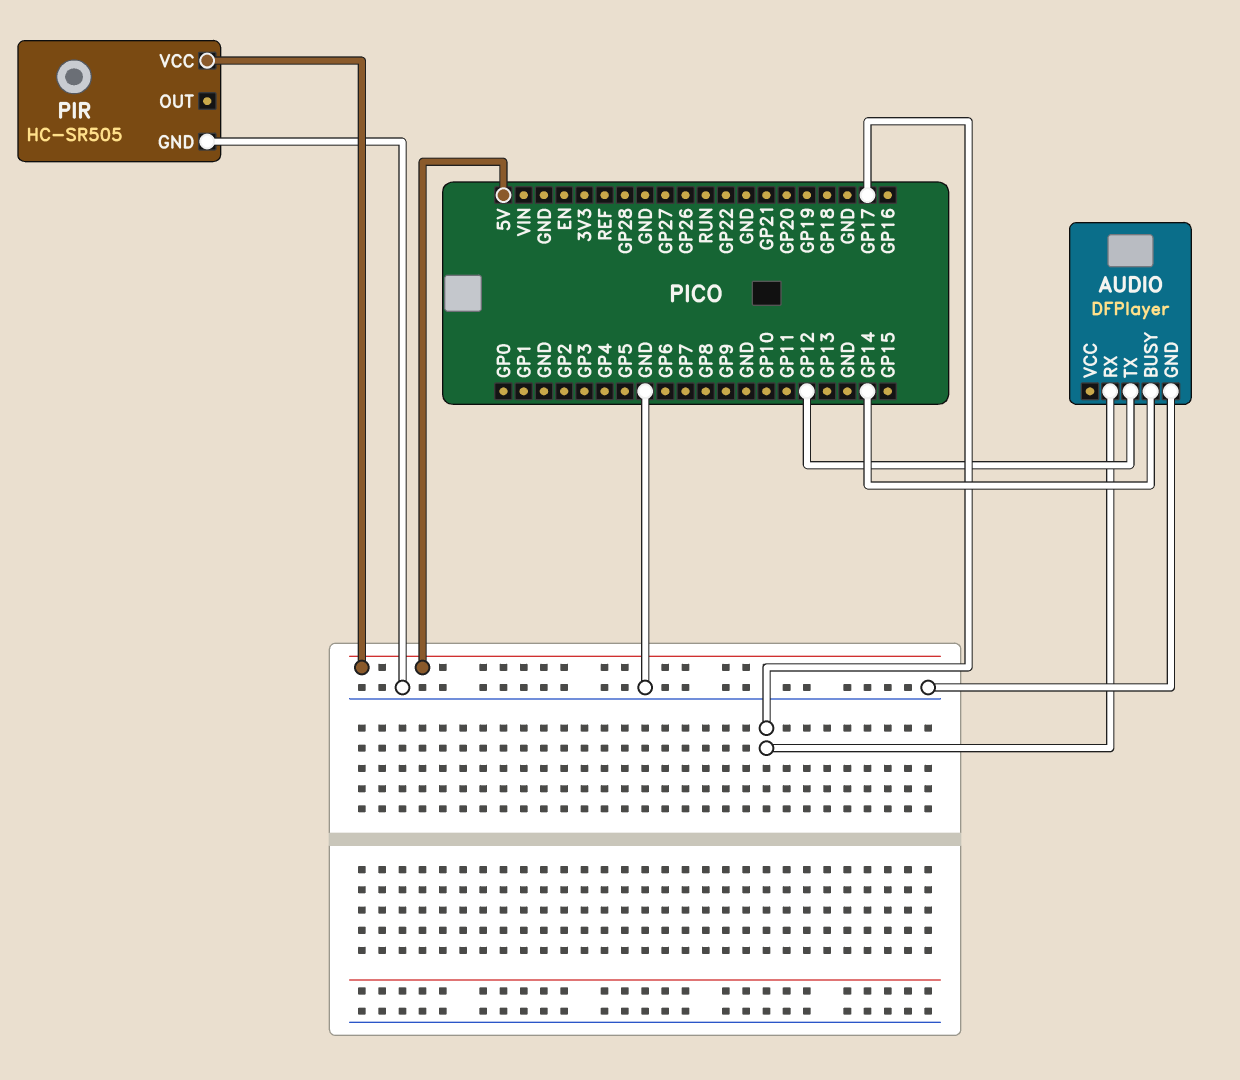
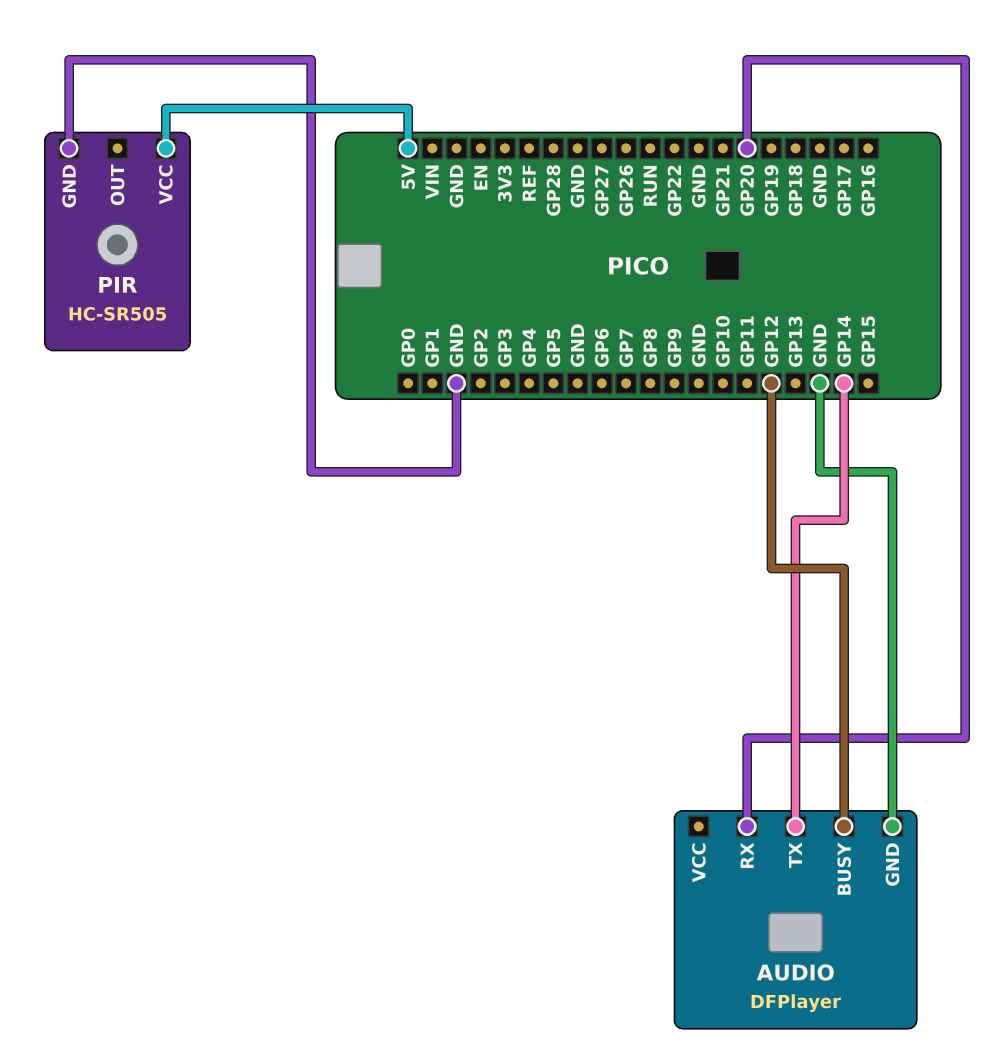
AUDIO pin BUSY: GP14 -> GP12
AUDIO pin RX: GP17 -> GP20
AUDIO pin TX: GP12 -> GP14

